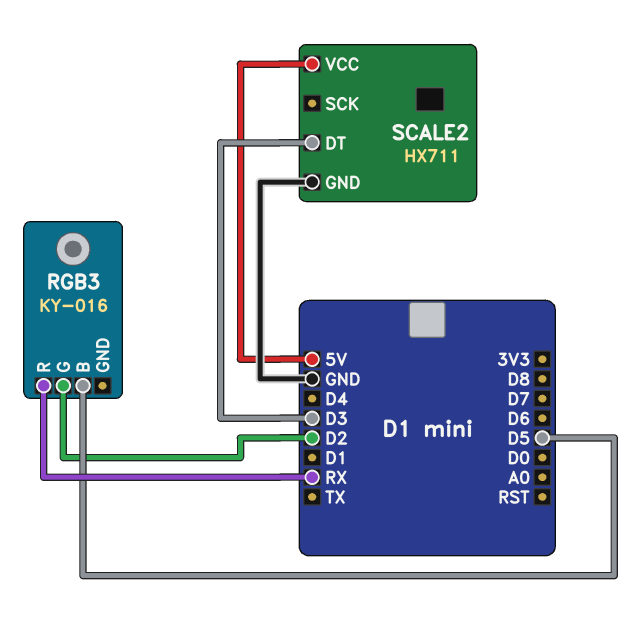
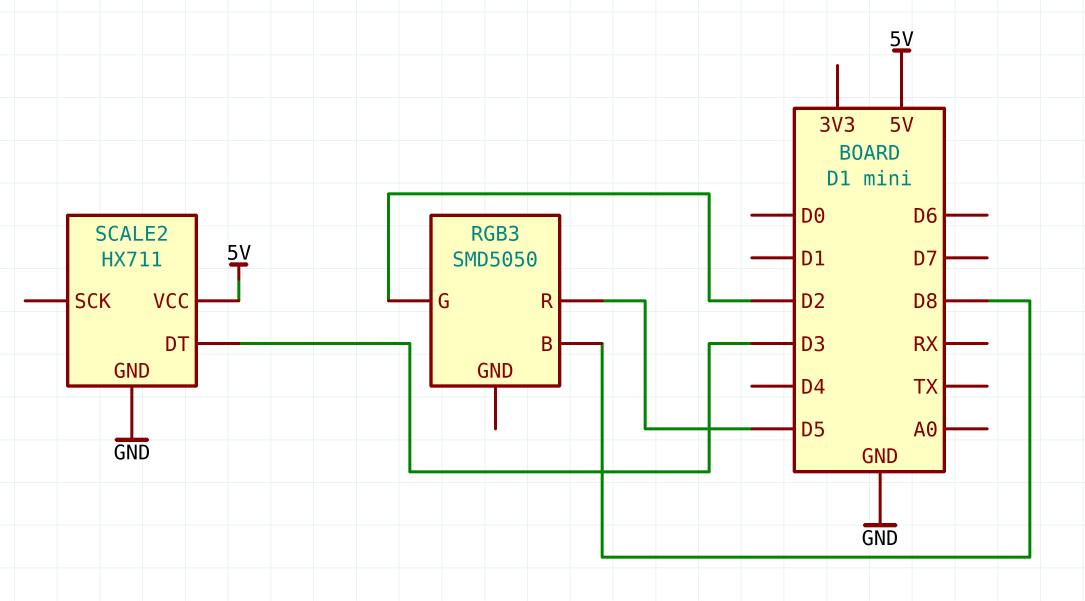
RGB3: KY-016 -> SMD5050
RGB3 pin B: D5 -> D8
RGB3 pin R: RX -> D5

